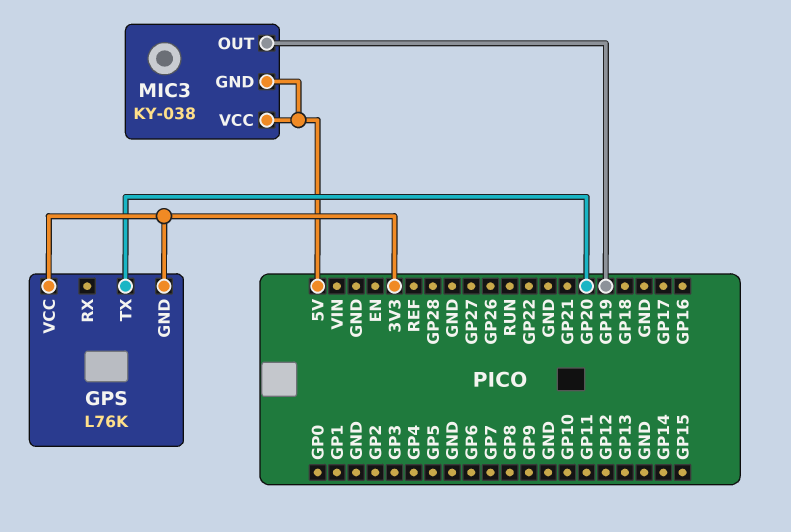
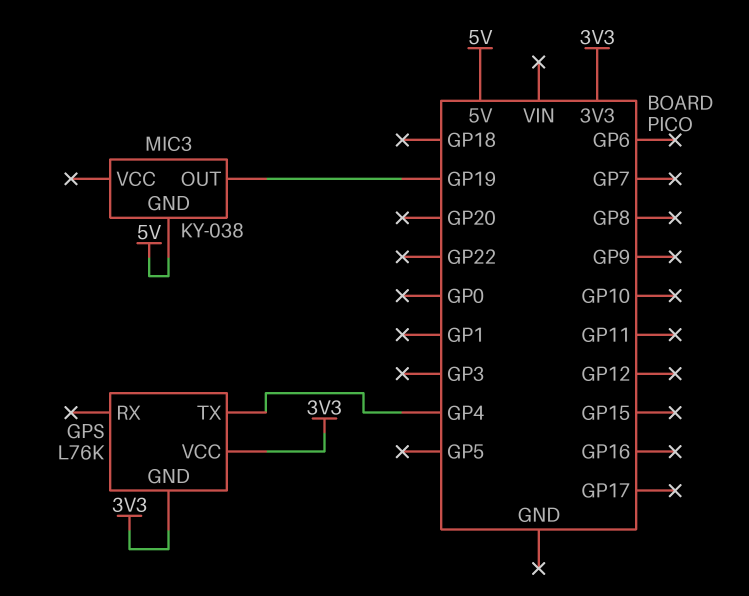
GPS pin TX: GP20 -> GP4
MIC3 pin VCC: 5V -> none

